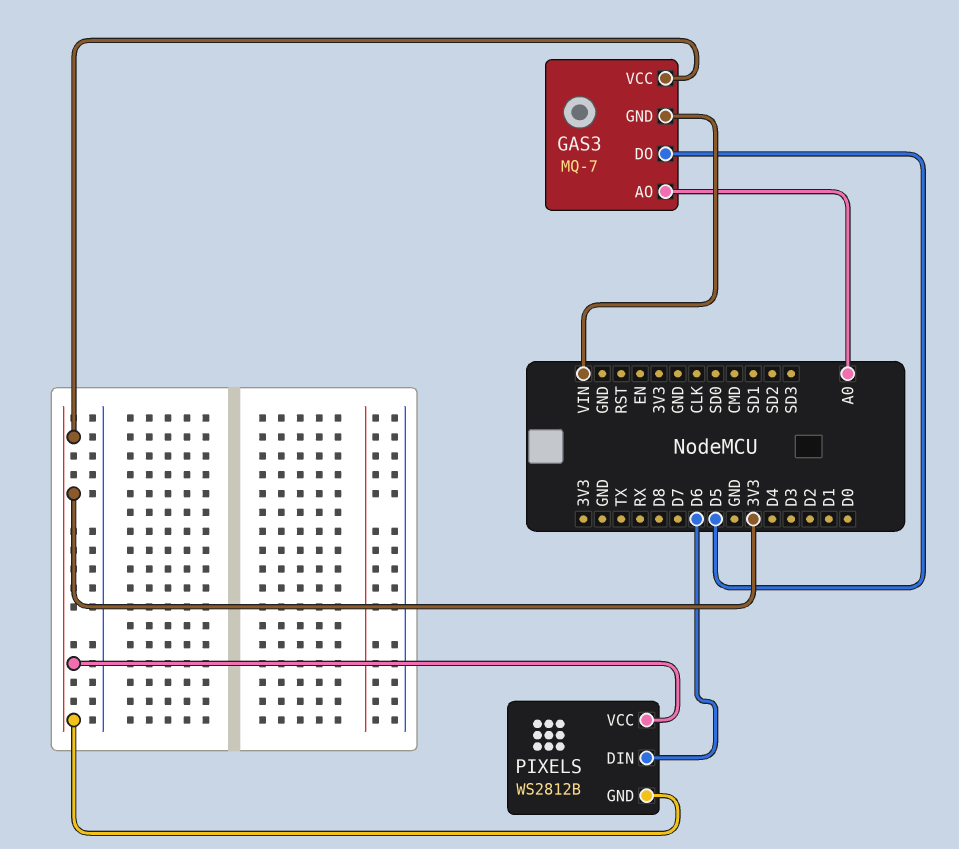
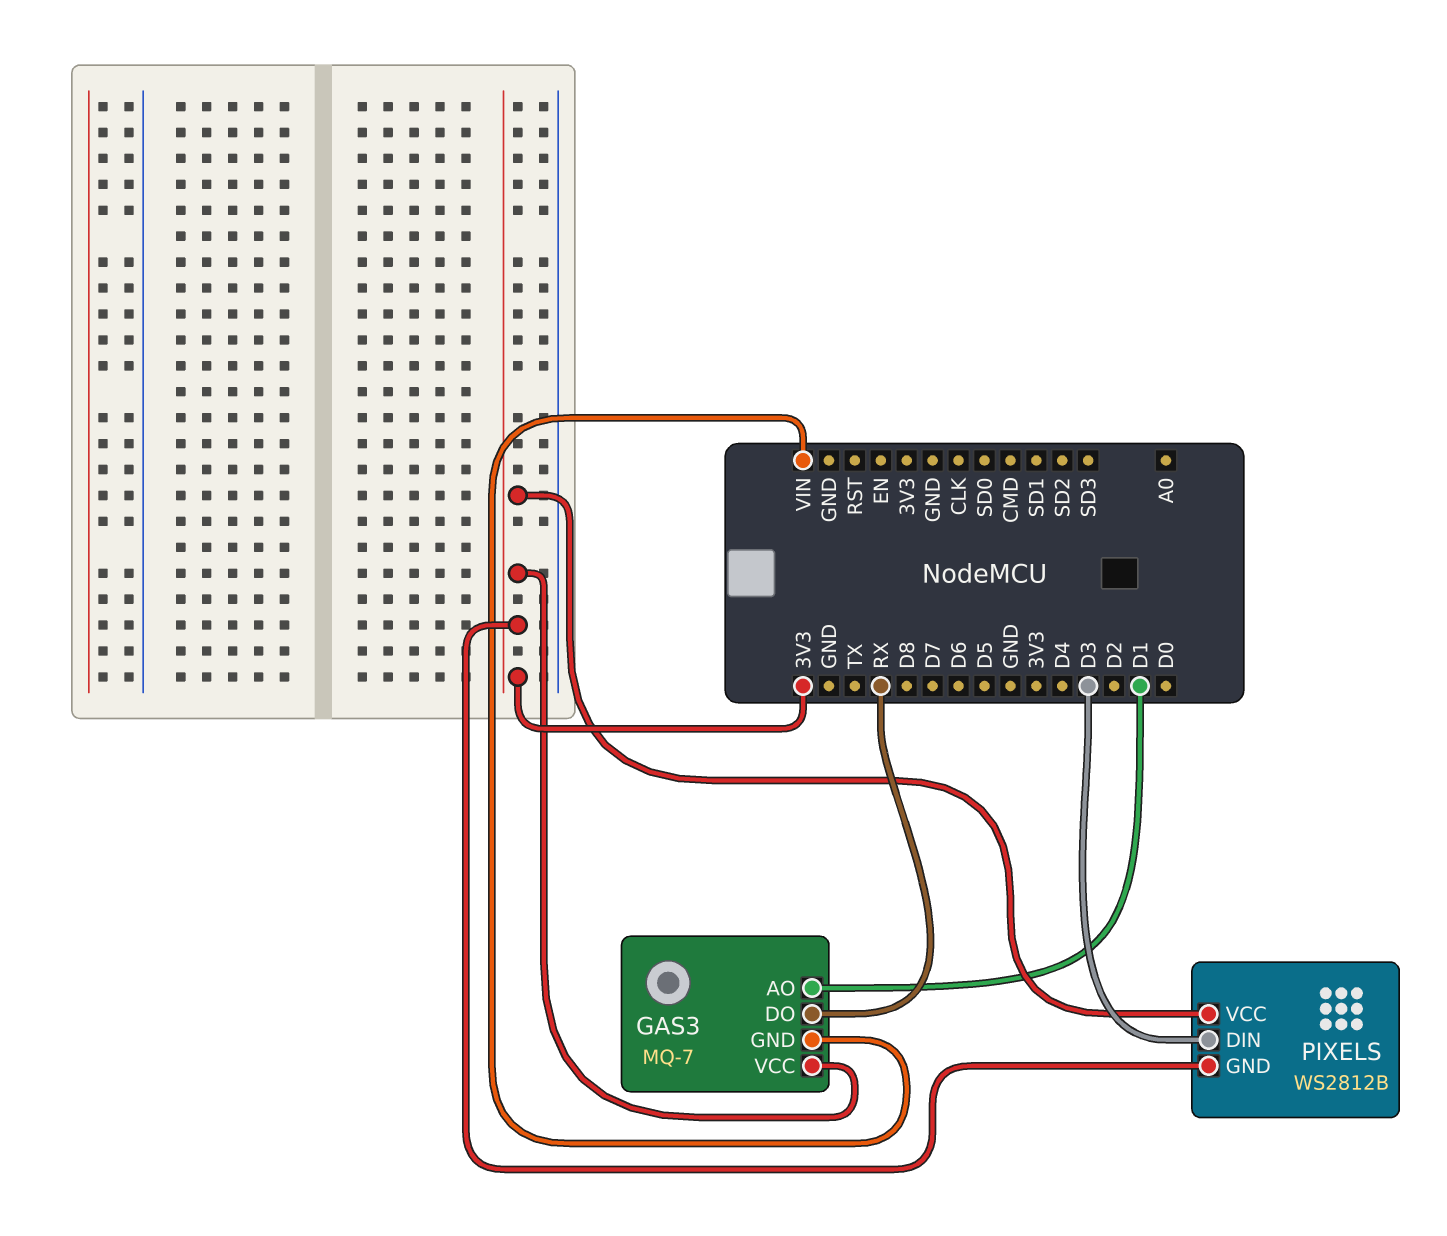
GAS3 pin AO: A0 -> D1
GAS3 pin DO: D5 -> RX
PIXELS pin DIN: D6 -> D3

